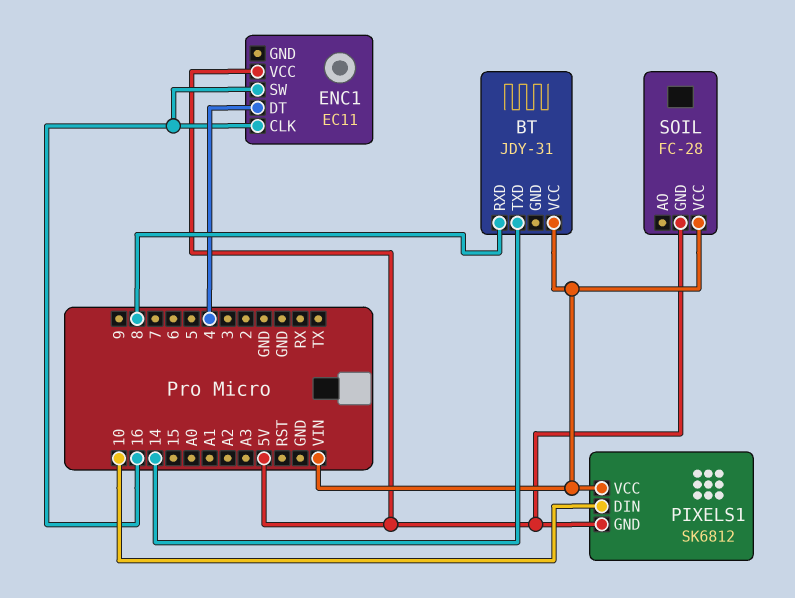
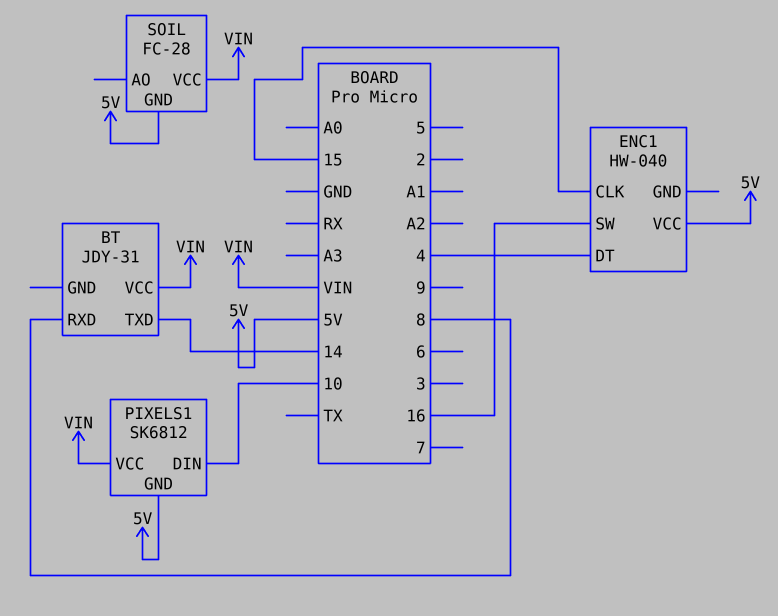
ENC1: EC11 -> HW-040
ENC1 pin CLK: 16 -> 15

